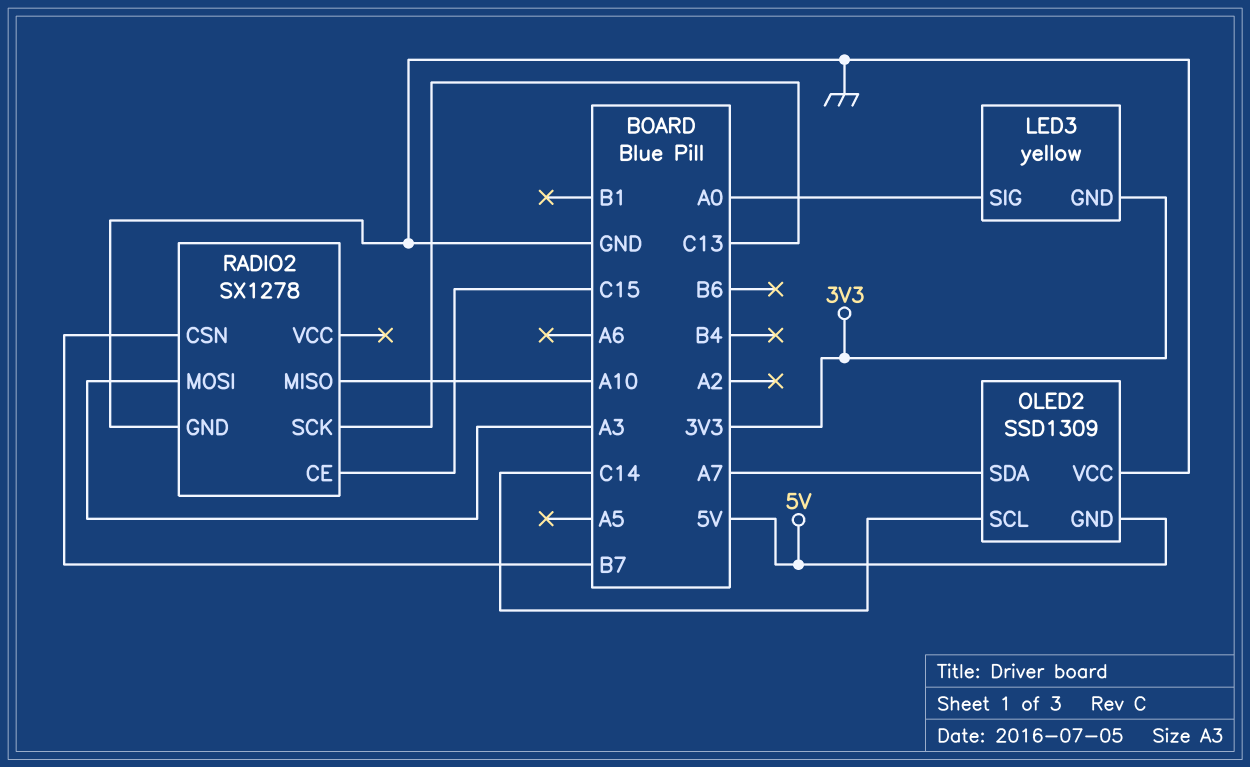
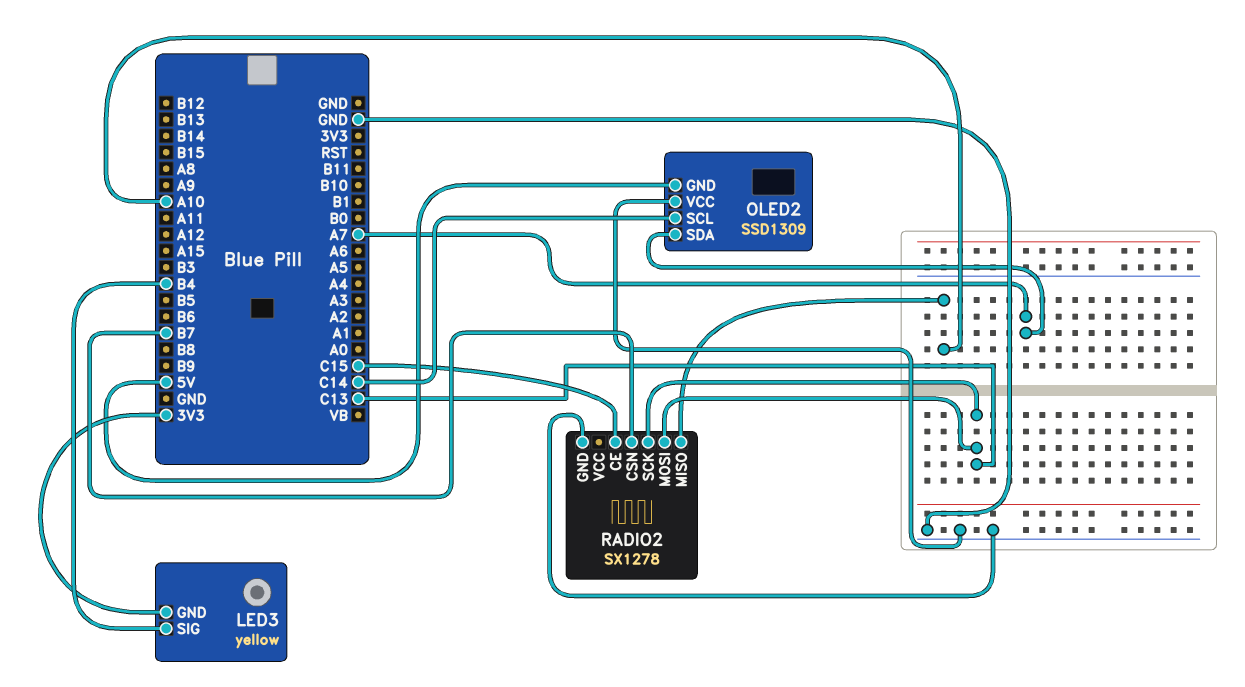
LED3 pin SIG: A0 -> B4
RADIO2 pin MOSI: A3 -> C13

